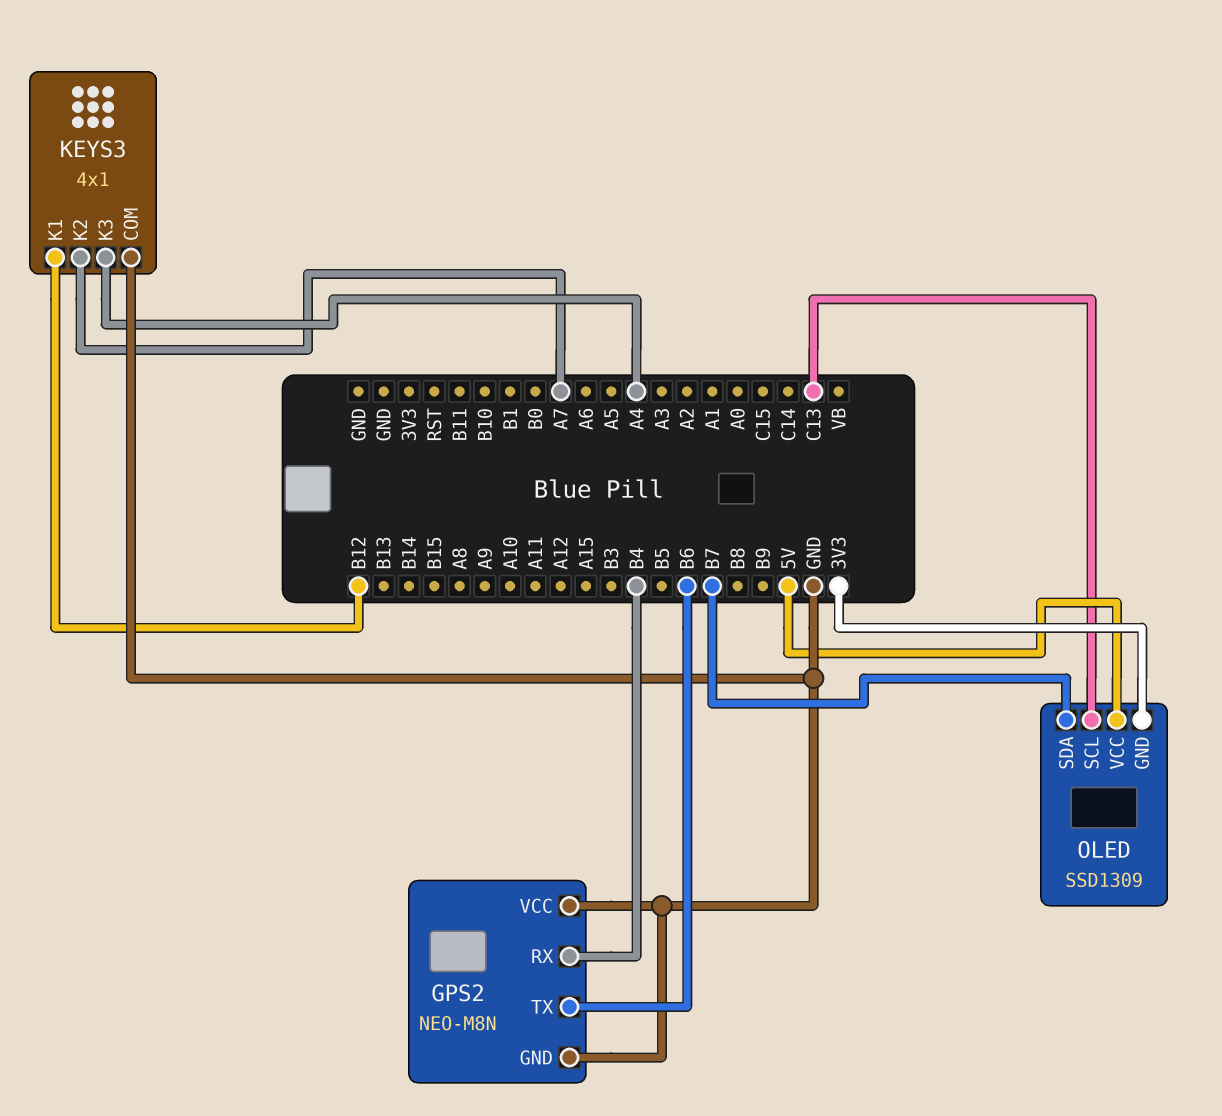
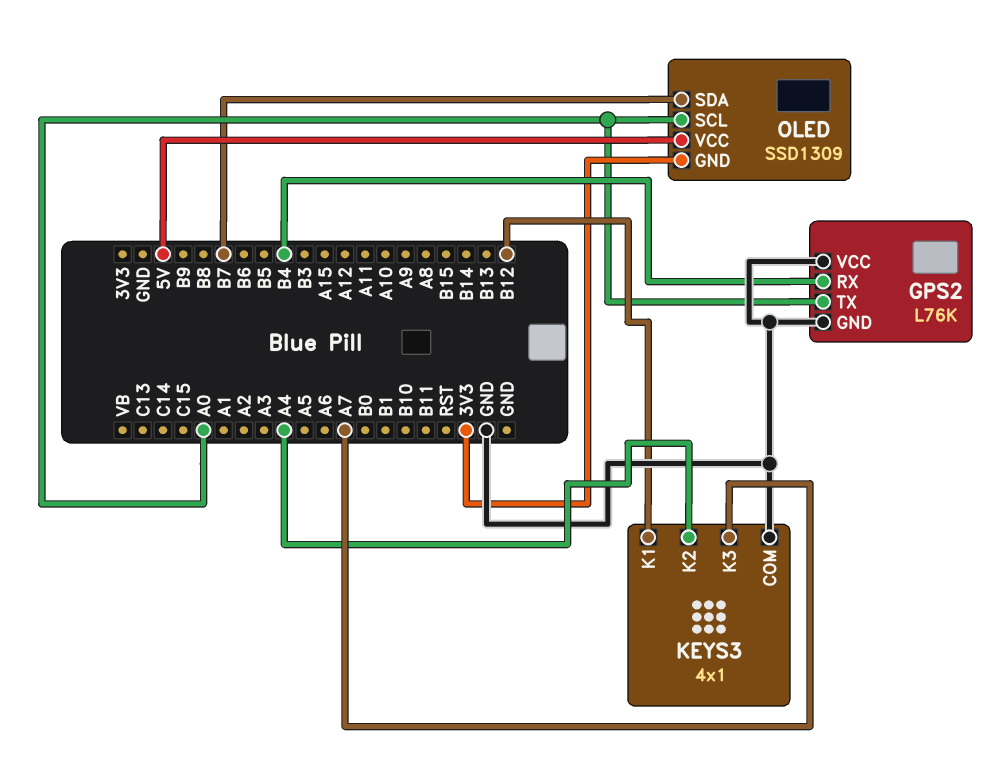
GPS2: NEO-M8N -> L76K
GPS2 pin TX: B6 -> A0
KEYS3 pin K2: A7 -> A4
KEYS3 pin K3: A4 -> A7
OLED pin SCL: C13 -> A0

